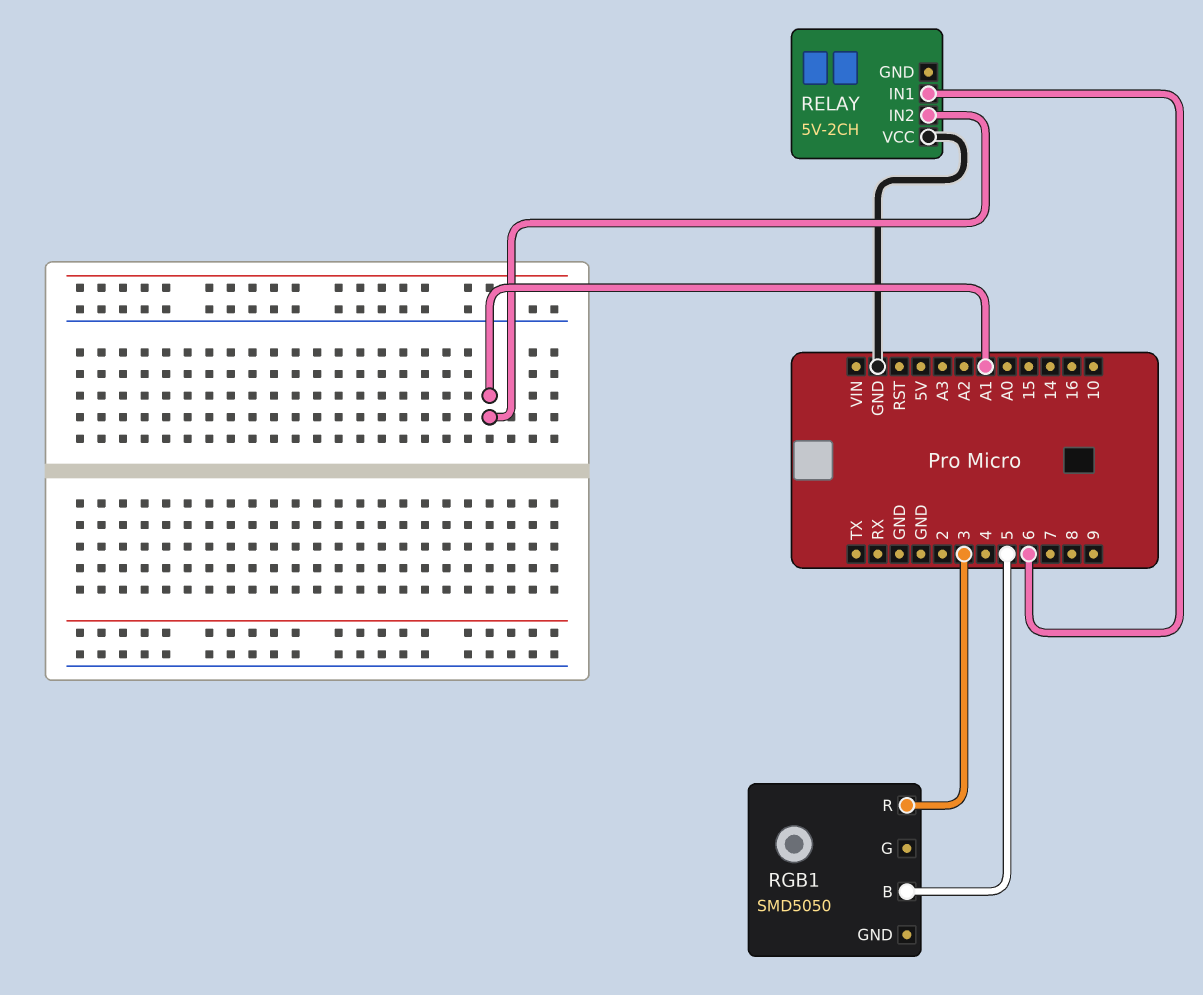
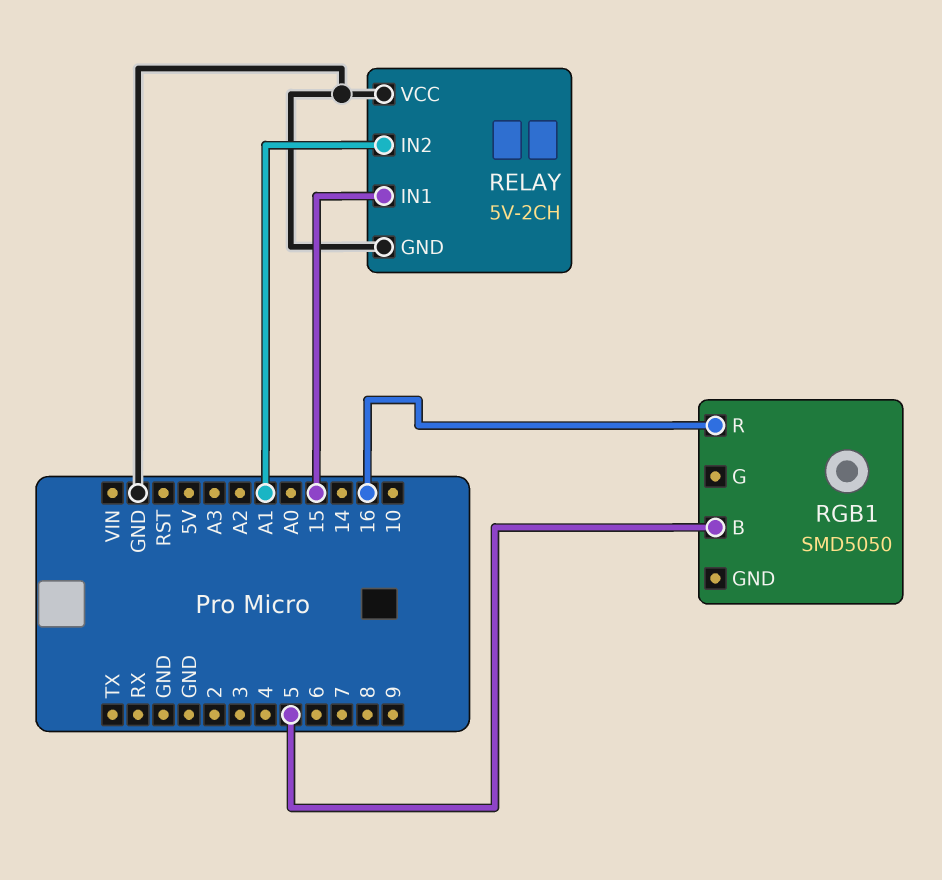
RELAY pin GND: none -> GND
RELAY pin IN1: 6 -> 15
RGB1 pin R: 3 -> 16

